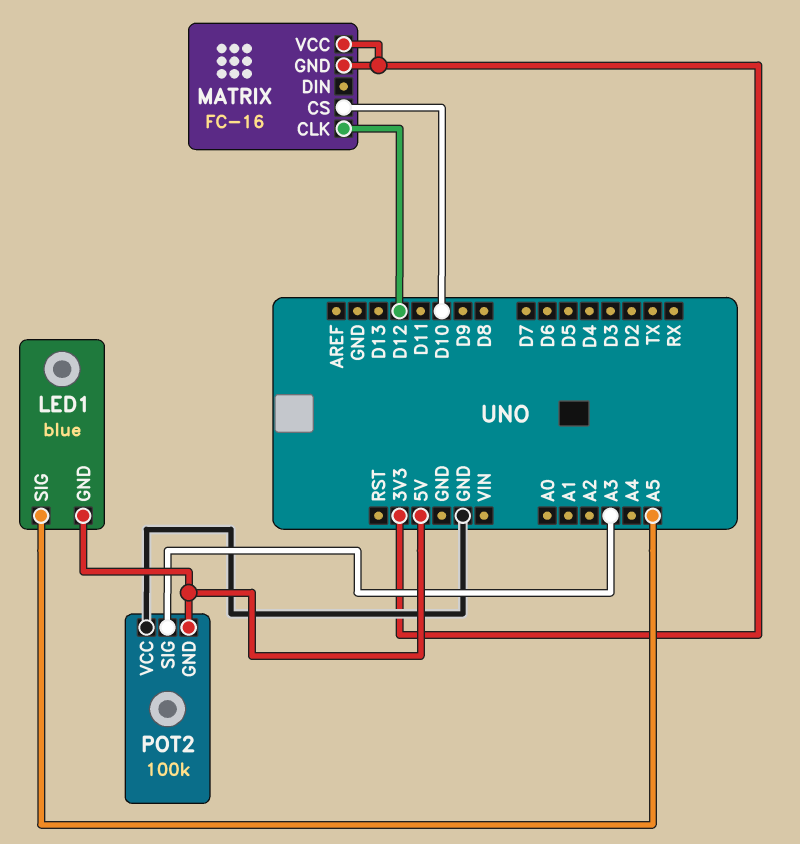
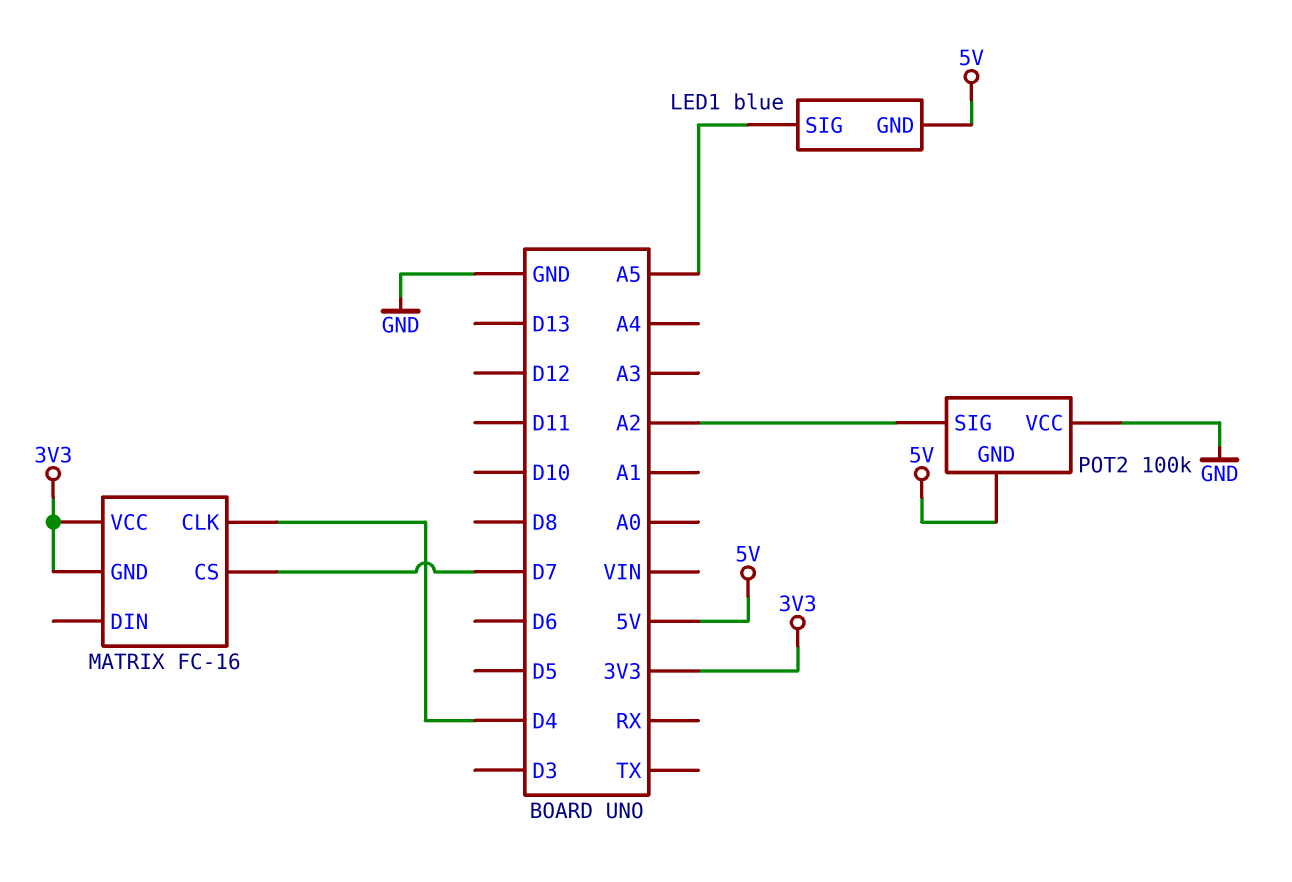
MATRIX pin CLK: D12 -> D4
MATRIX pin CS: D10 -> D7
POT2 pin SIG: A3 -> A2

